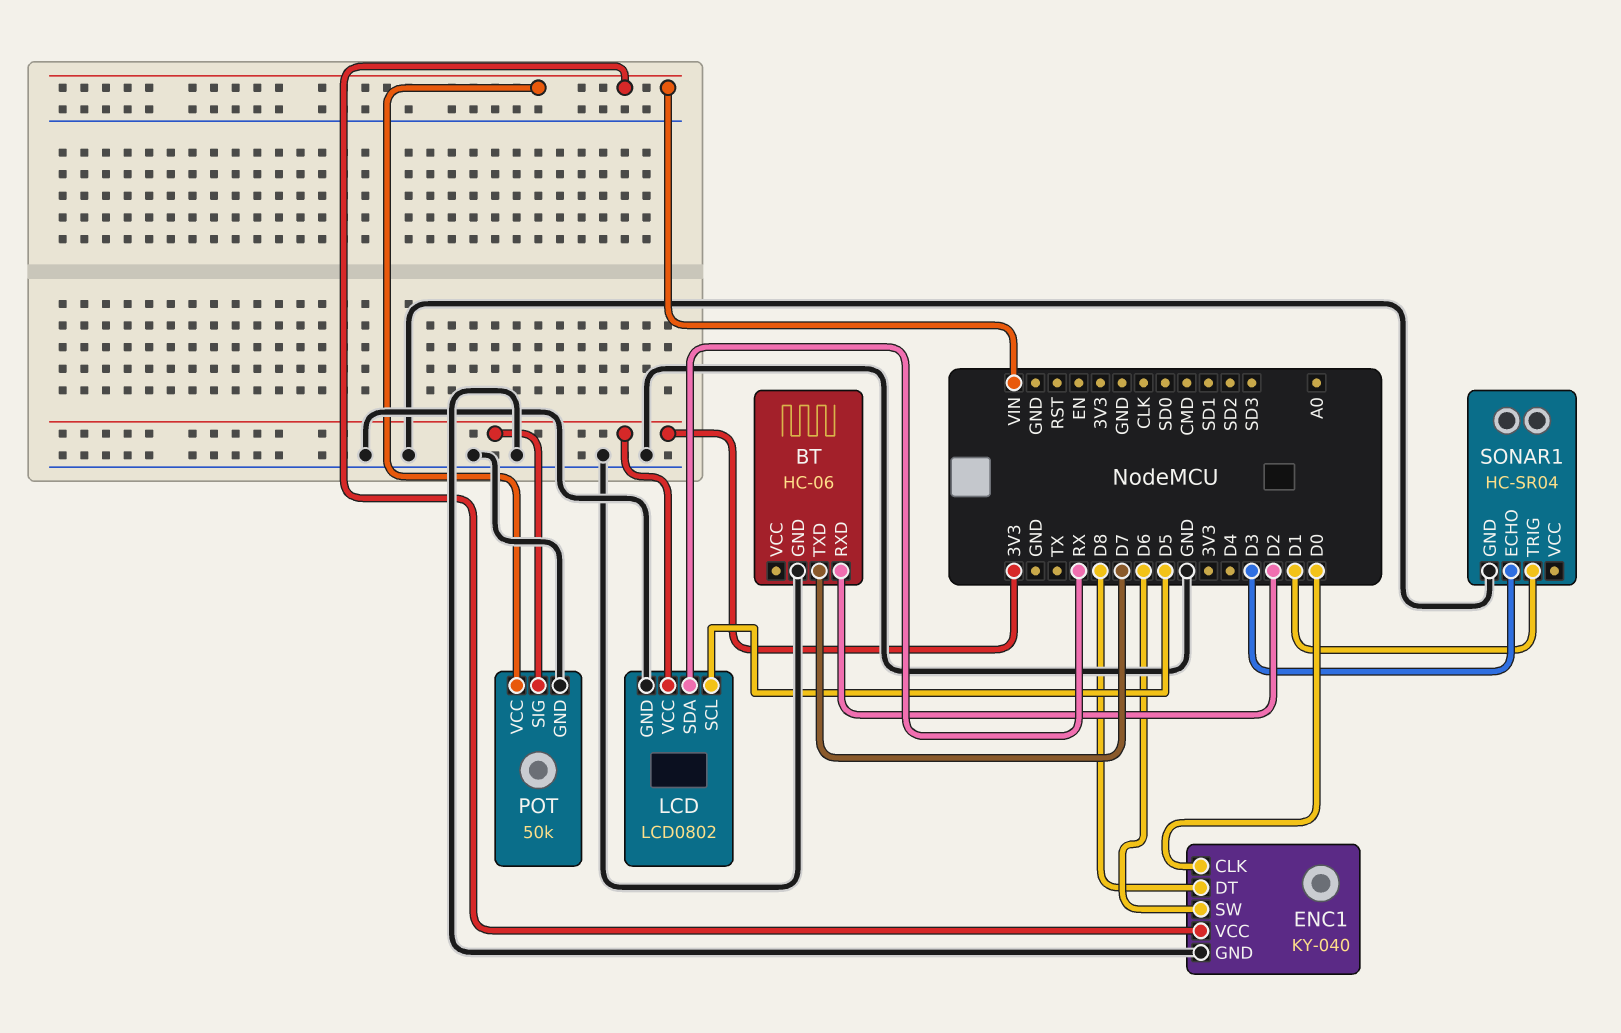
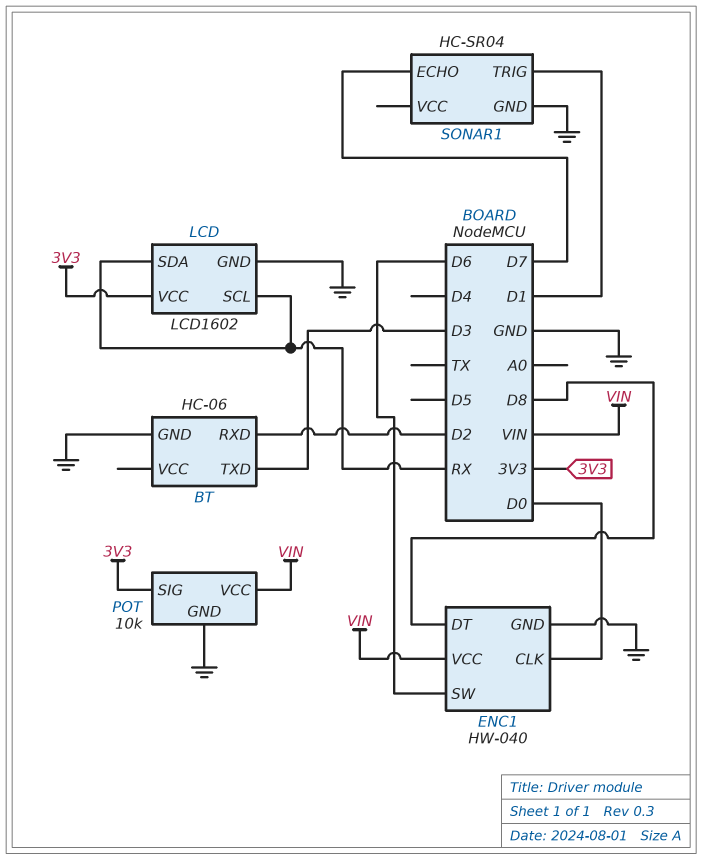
BT pin TXD: D7 -> D3
ENC1: KY-040 -> HW-040
LCD: LCD0802 -> LCD1602
LCD pin SCL: D5 -> RX
POT: 50k -> 10k
SONAR1 pin ECHO: D3 -> D7

